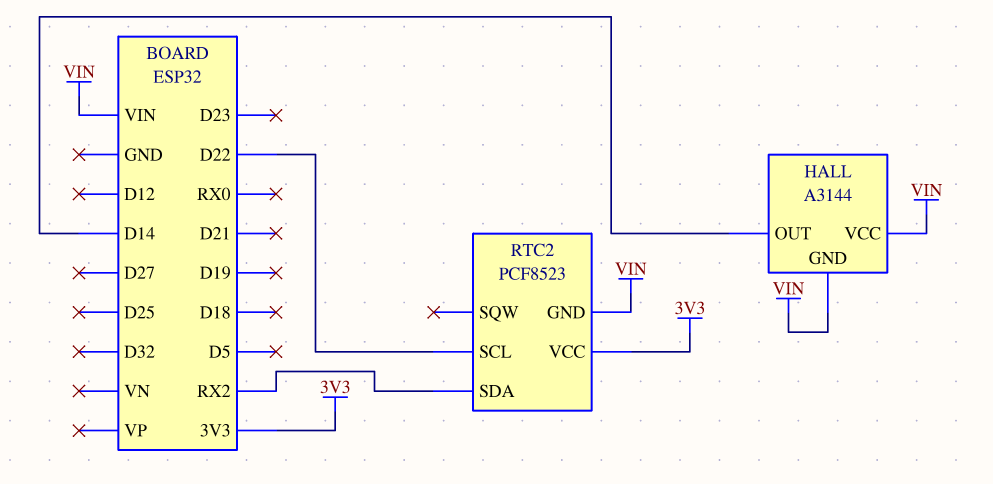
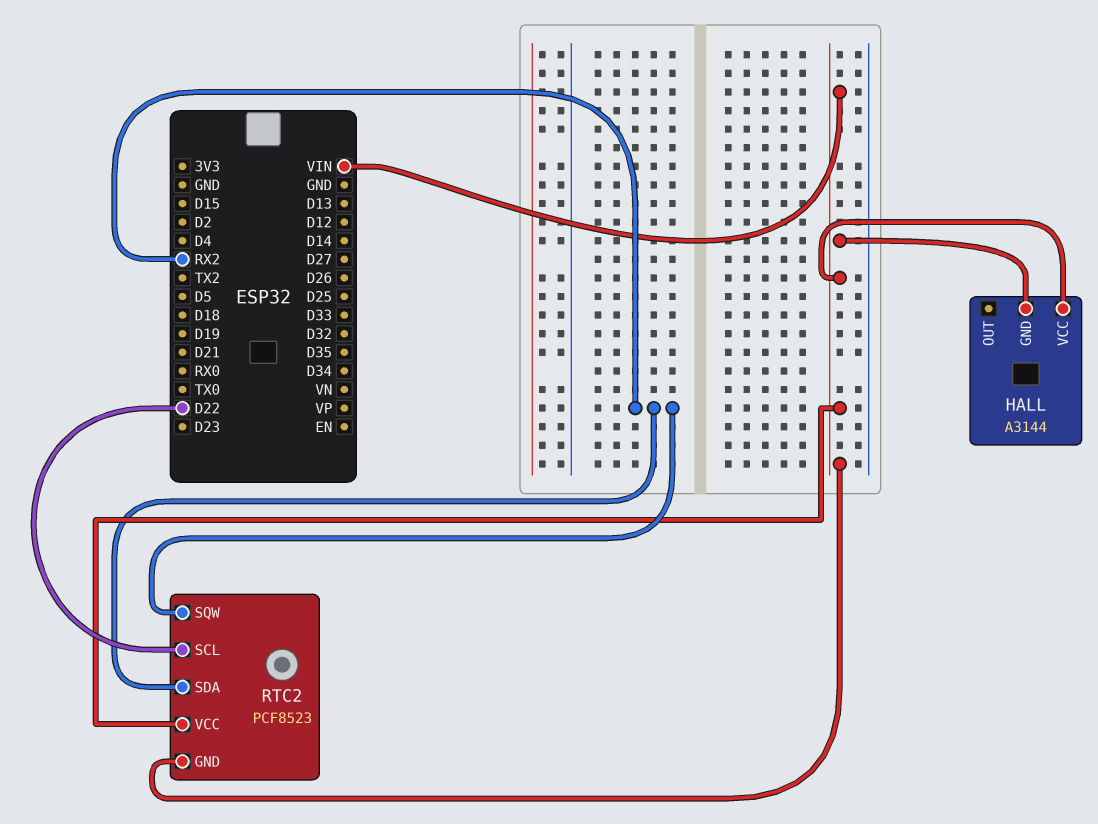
HALL pin OUT: D14 -> none
RTC2 pin SQW: none -> RX2
RTC2 pin VCC: 3V3 -> VIN

